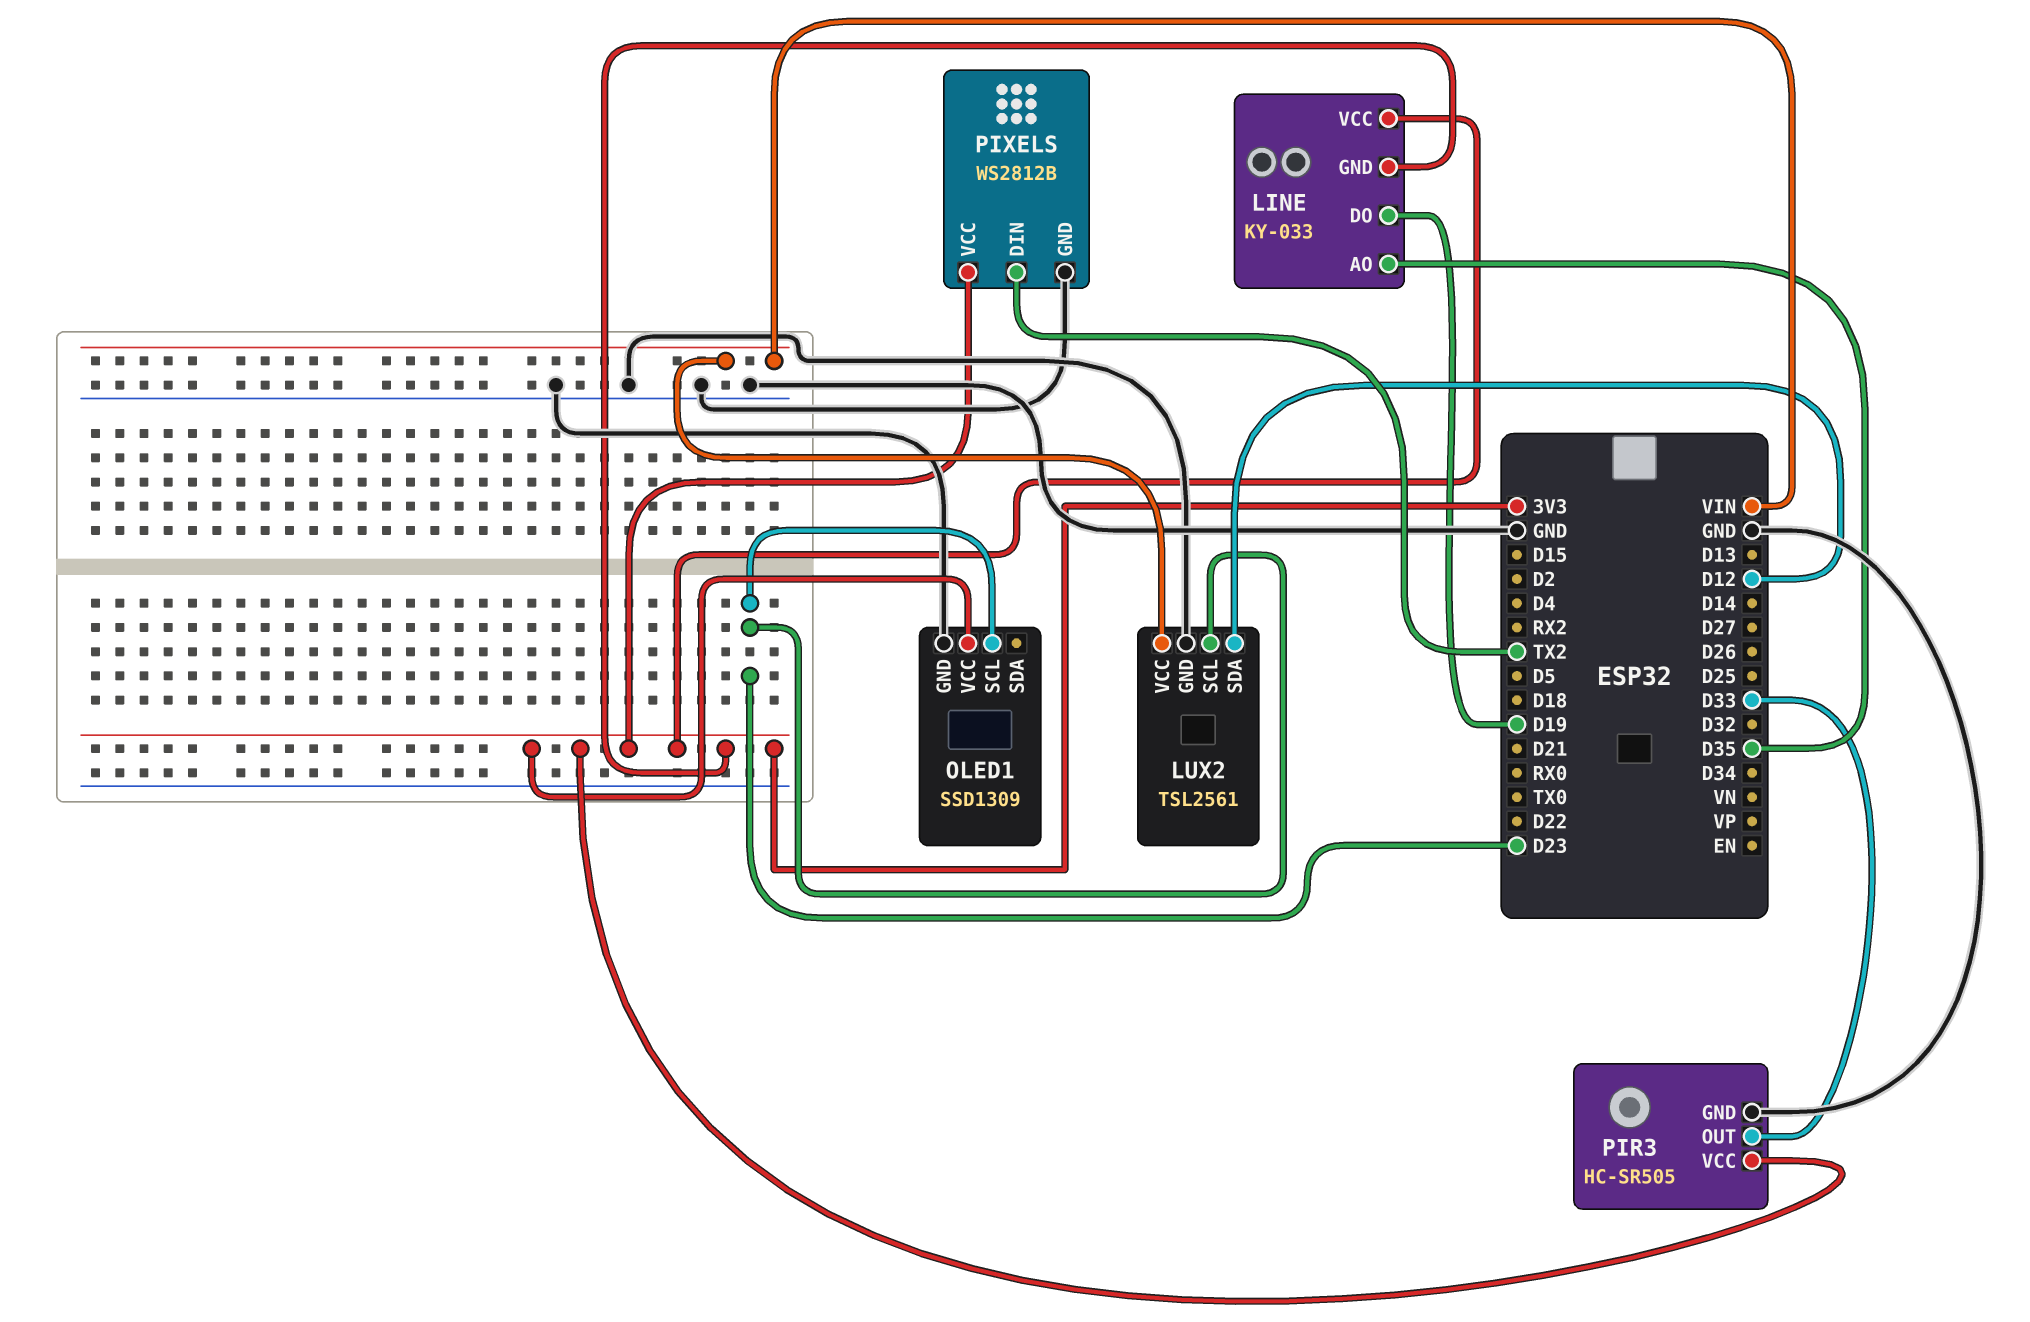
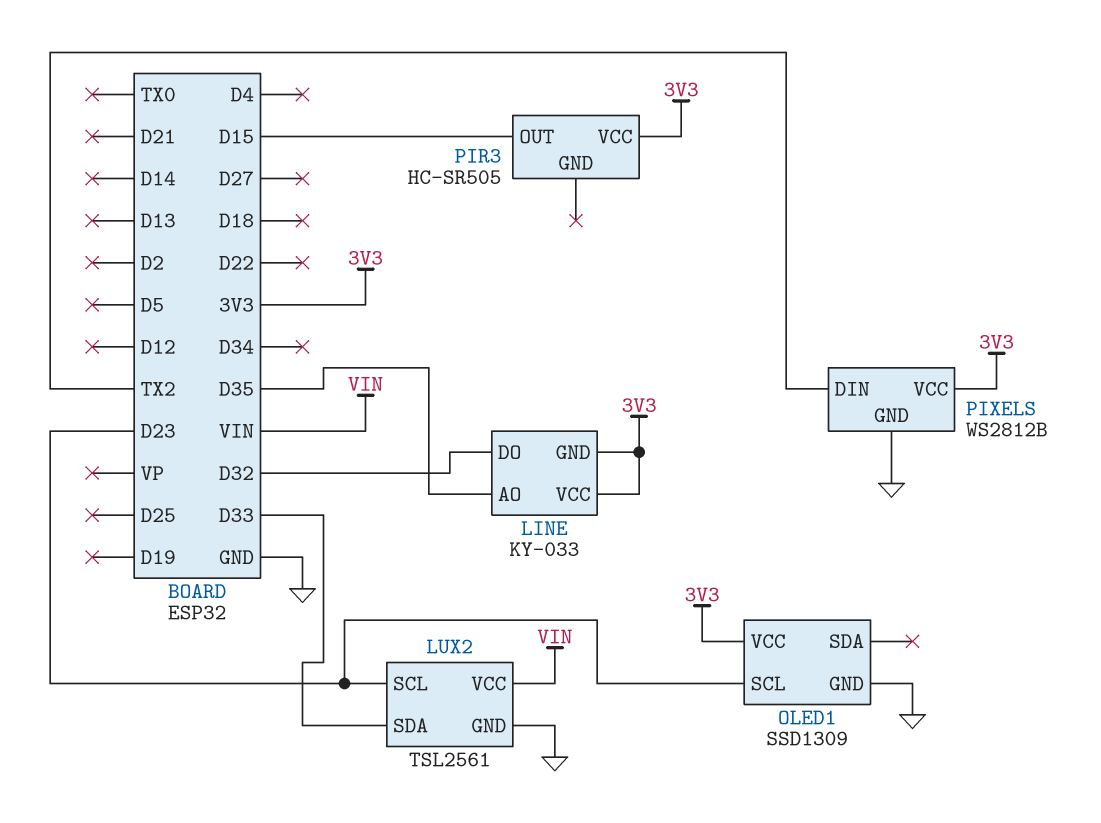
LINE pin DO: D19 -> D32
LUX2 pin SDA: D12 -> D33
PIR3 pin GND: GND -> none
PIR3 pin OUT: D33 -> D15

